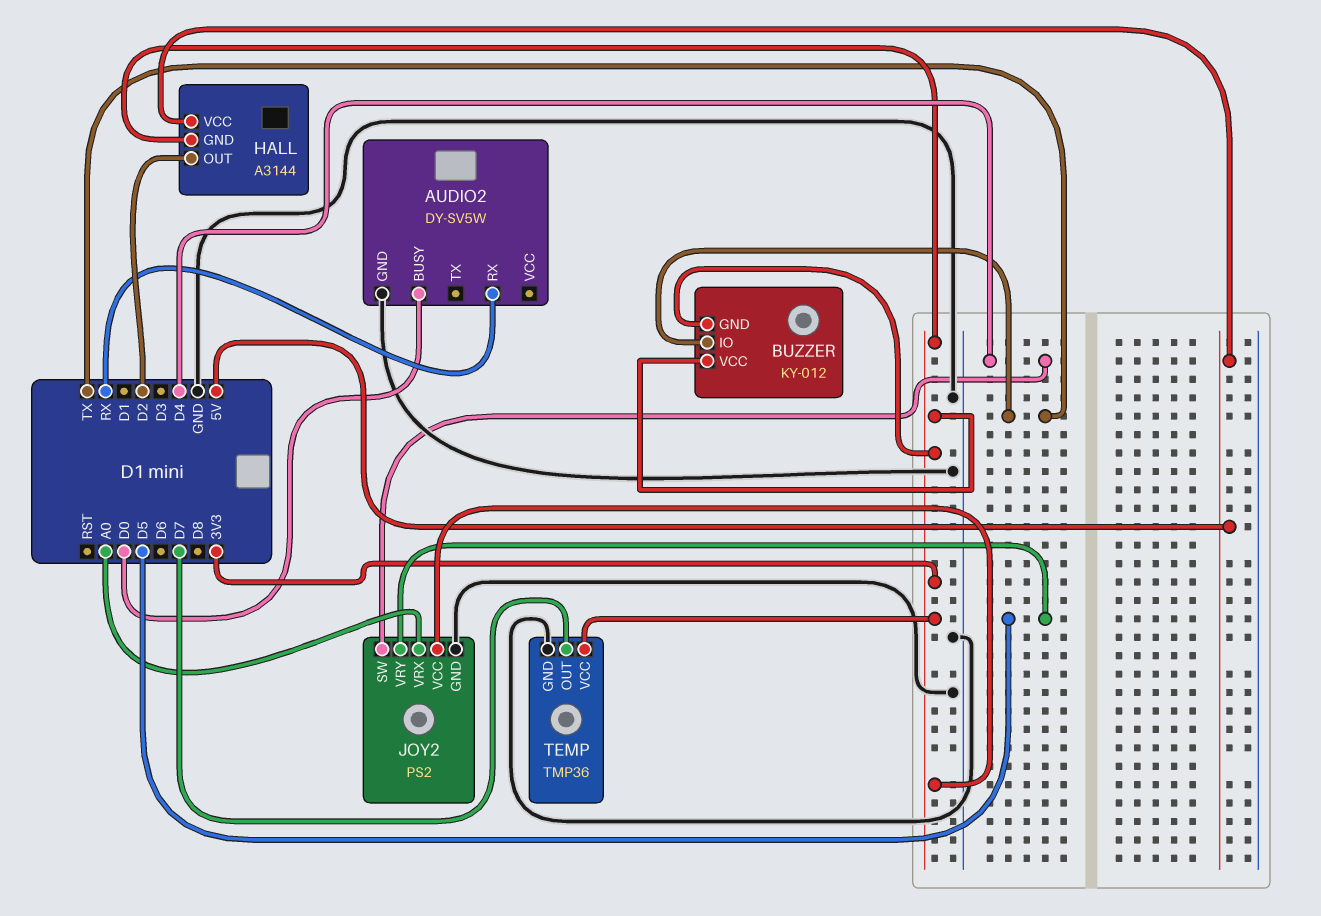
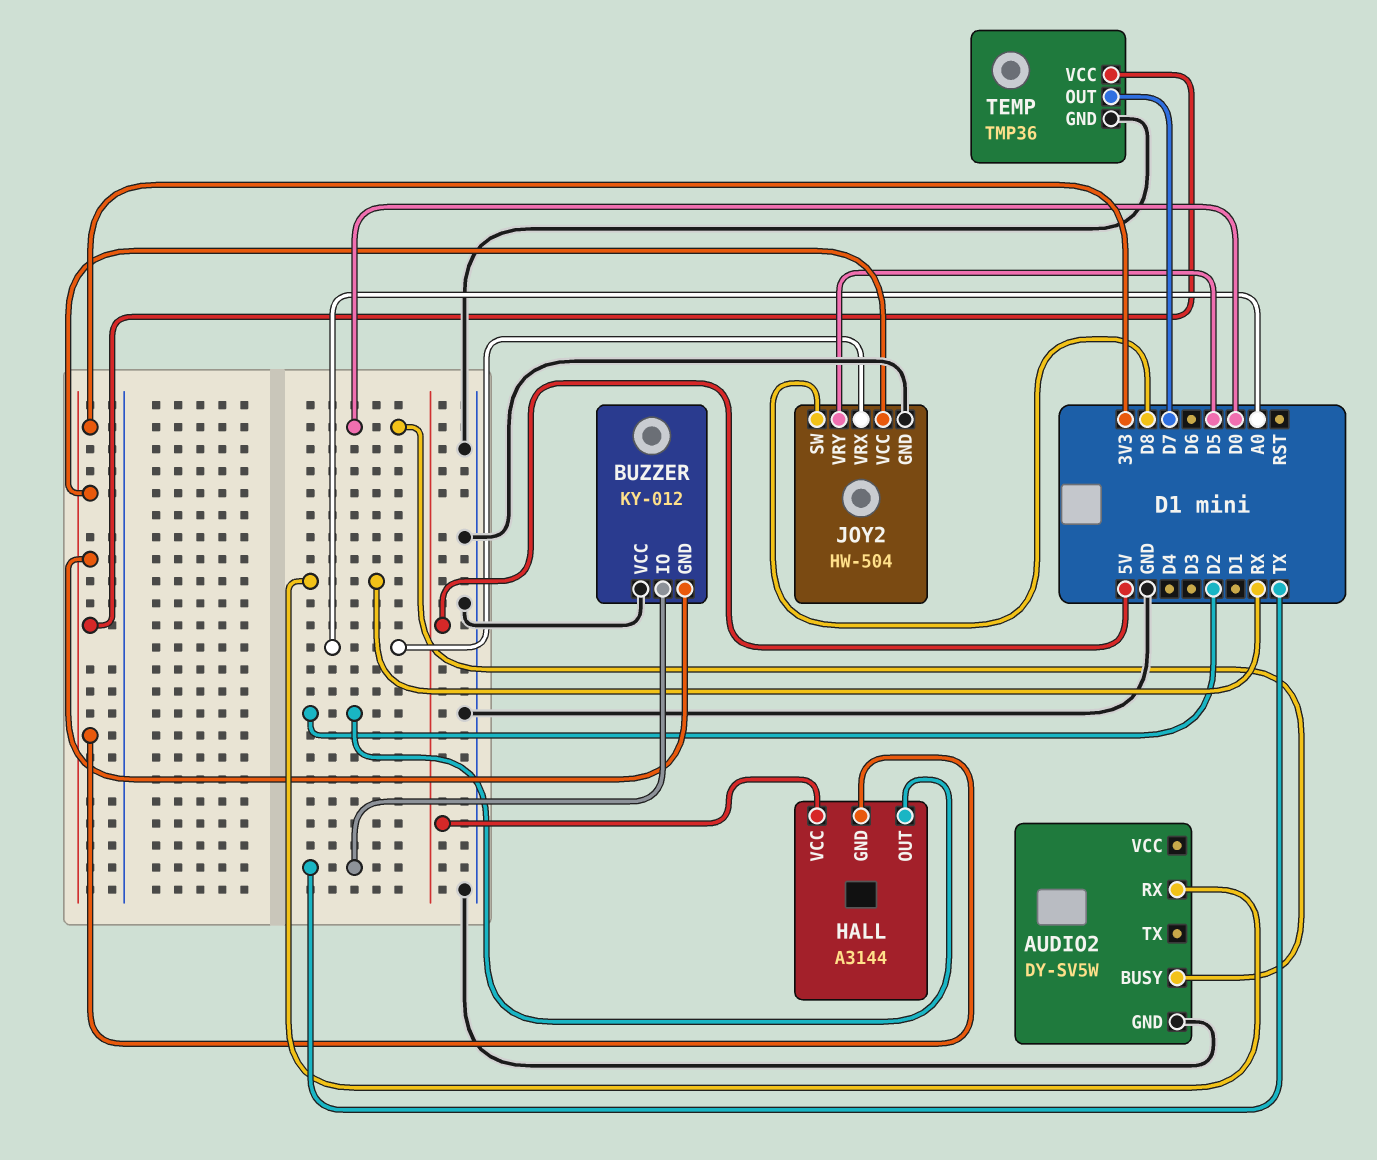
BUZZER pin VCC: 3V3 -> GND
JOY2: PS2 -> HW-504
JOY2 pin SW: D4 -> D8

